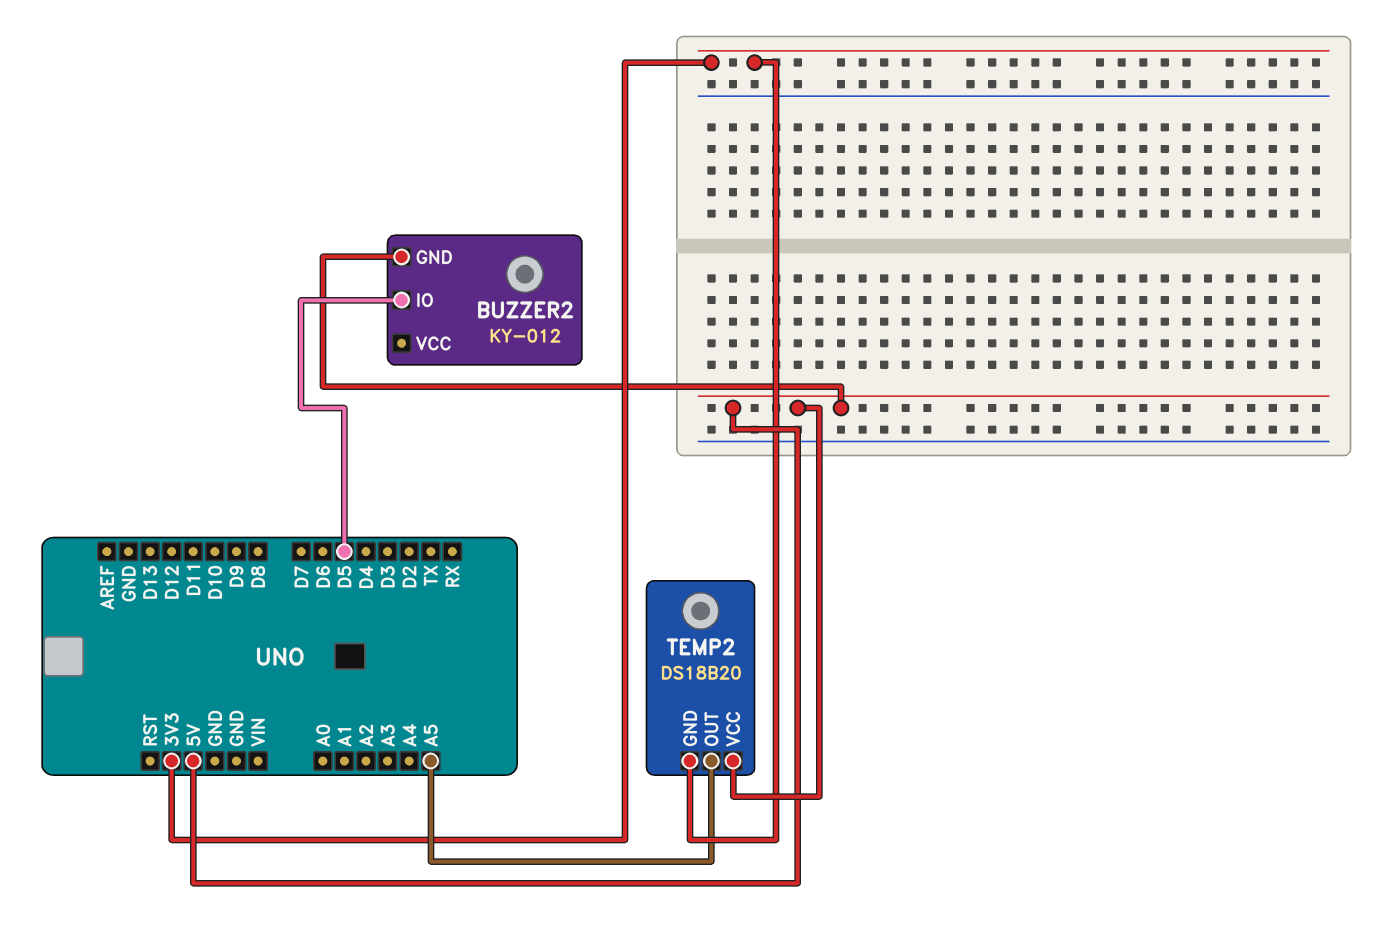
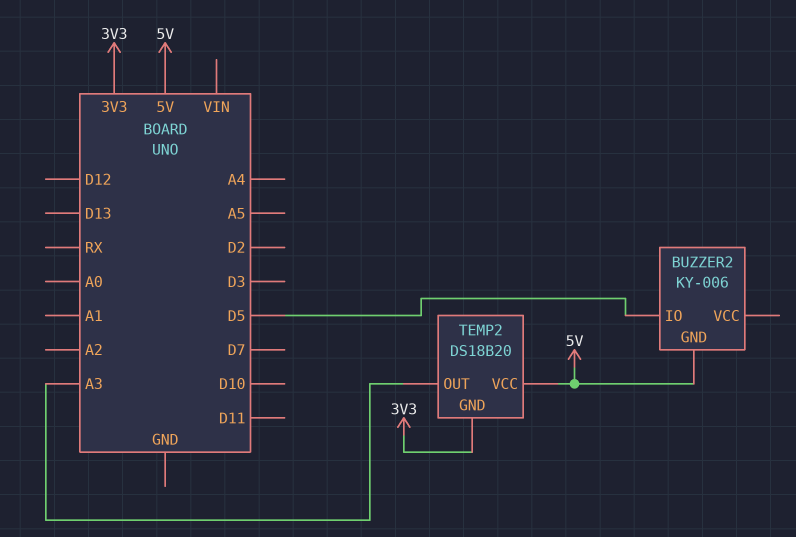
BUZZER2: KY-012 -> KY-006
TEMP2 pin OUT: A5 -> A3

